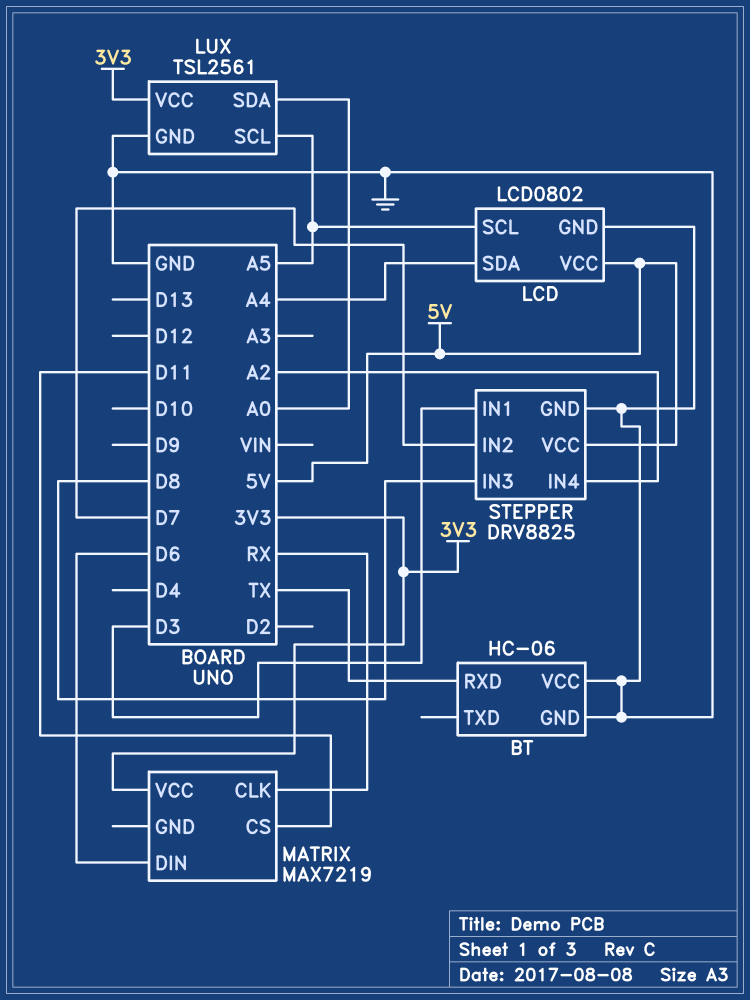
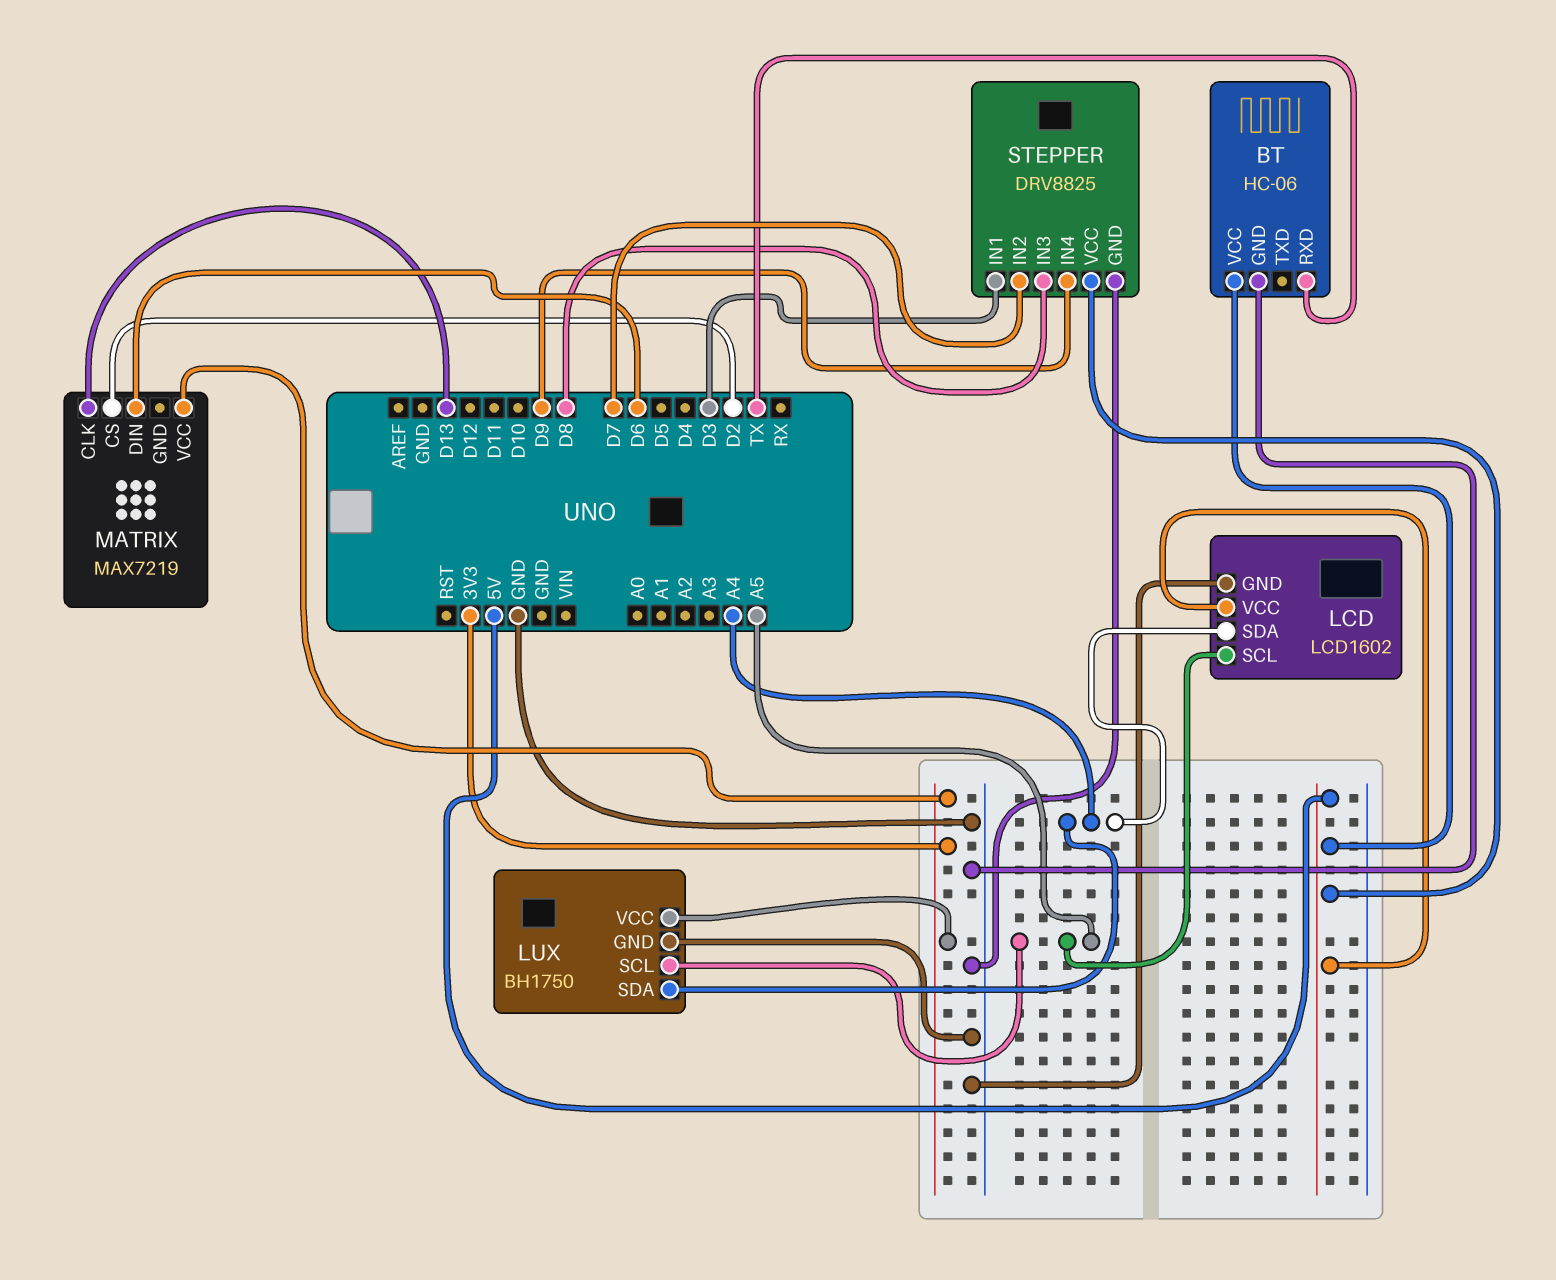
BT pin VCC: GND -> 5V
LCD: LCD0802 -> LCD1602
LUX: TSL2561 -> BH1750
LUX pin SDA: A0 -> A4
MATRIX pin CLK: RX -> D13
MATRIX pin CS: D11 -> D2
STEPPER pin IN4: A2 -> D9

